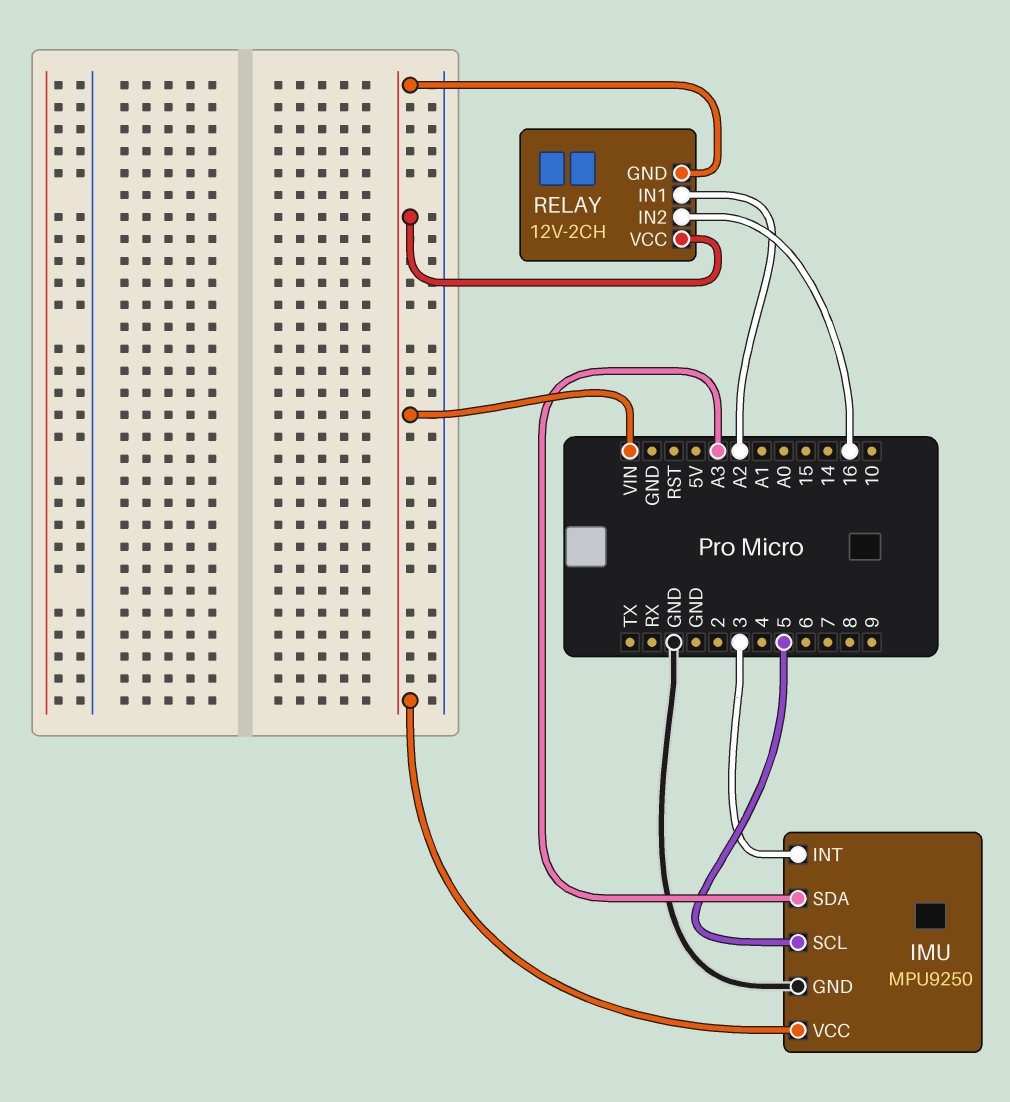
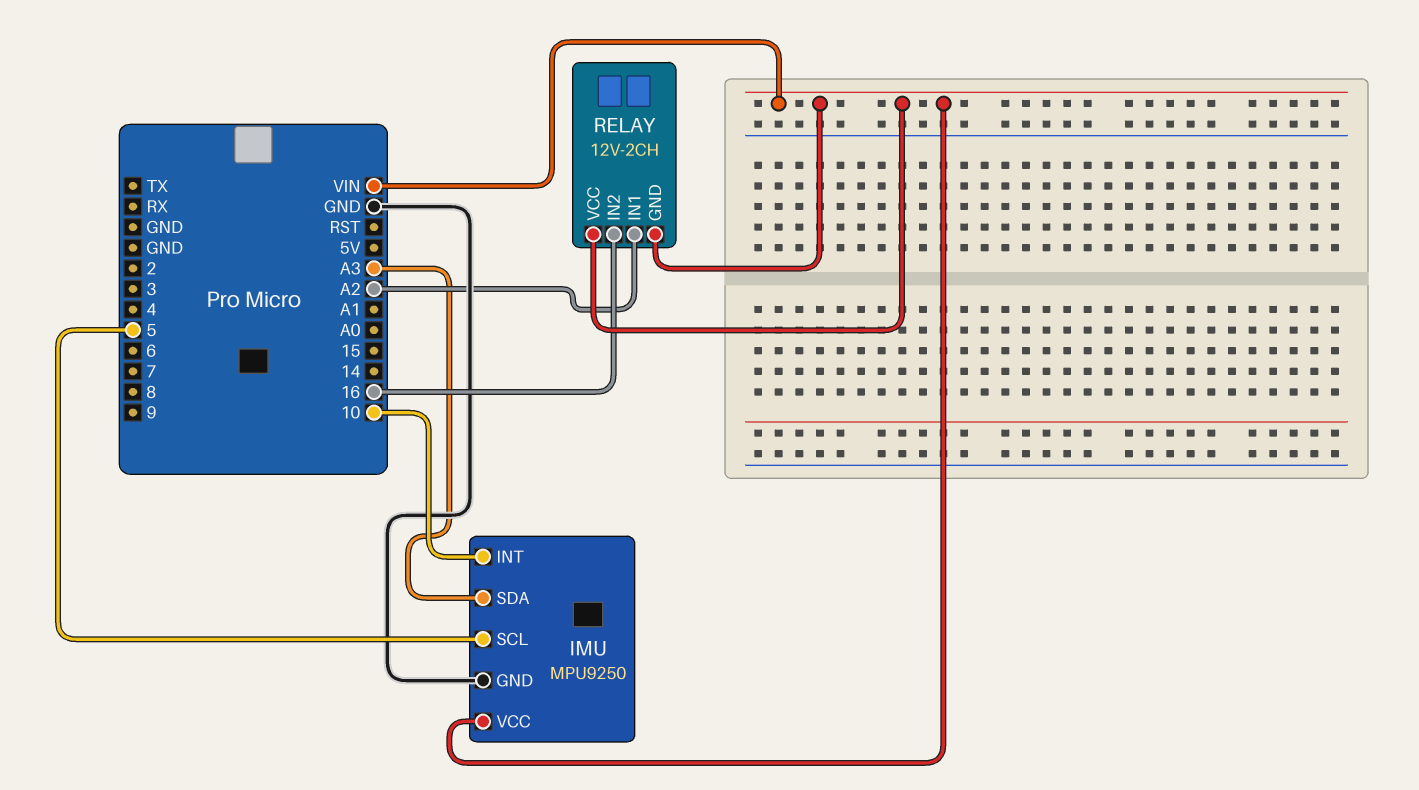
IMU pin INT: 3 -> 10

